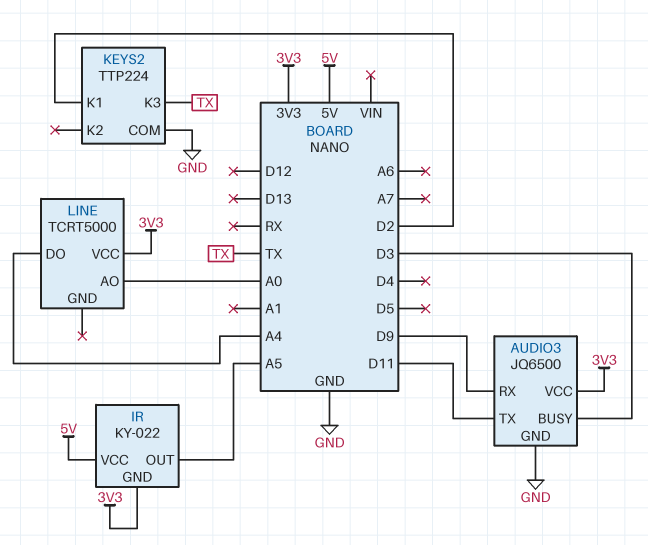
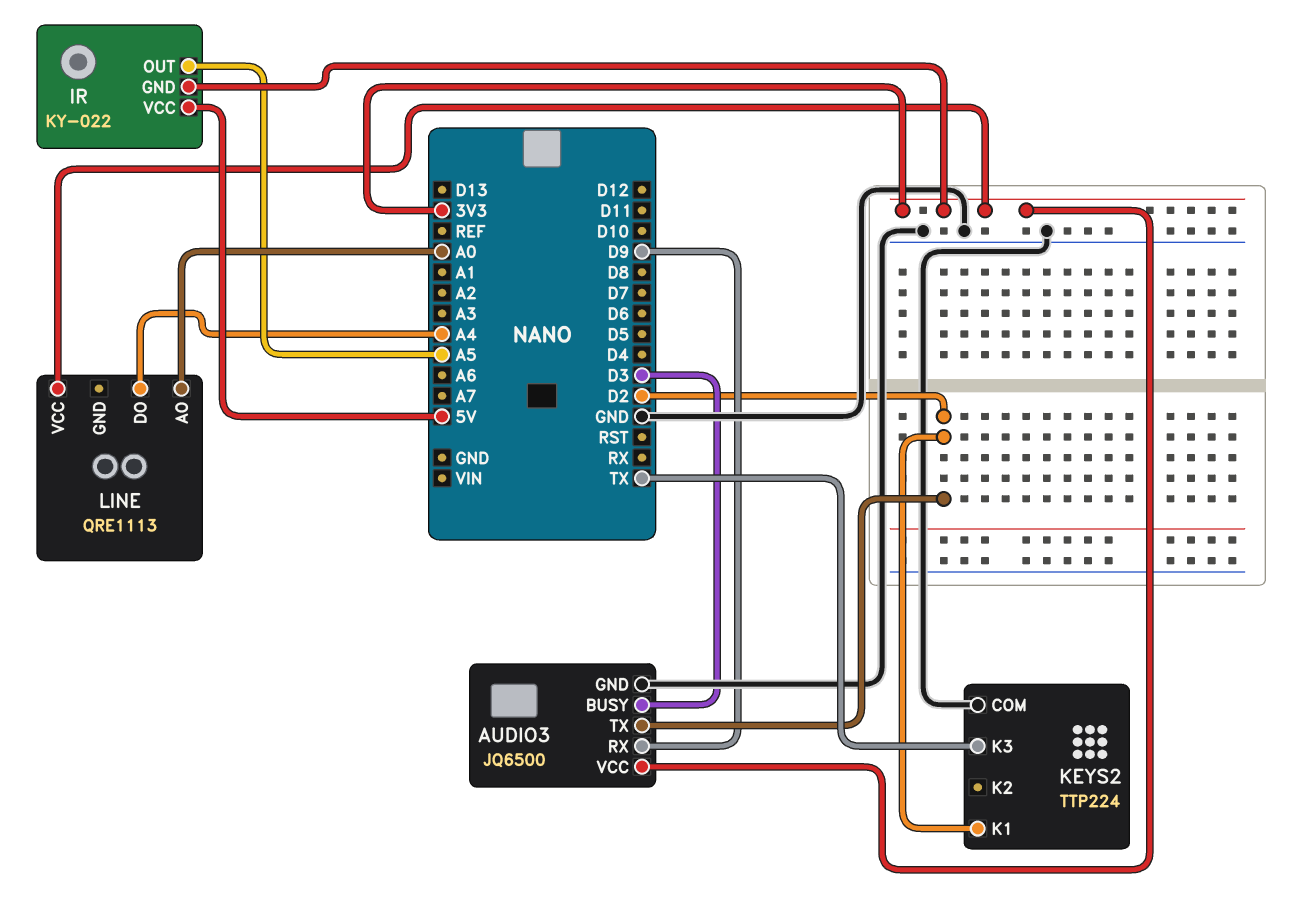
AUDIO3 pin TX: D11 -> D2
LINE: TCRT5000 -> QRE1113

